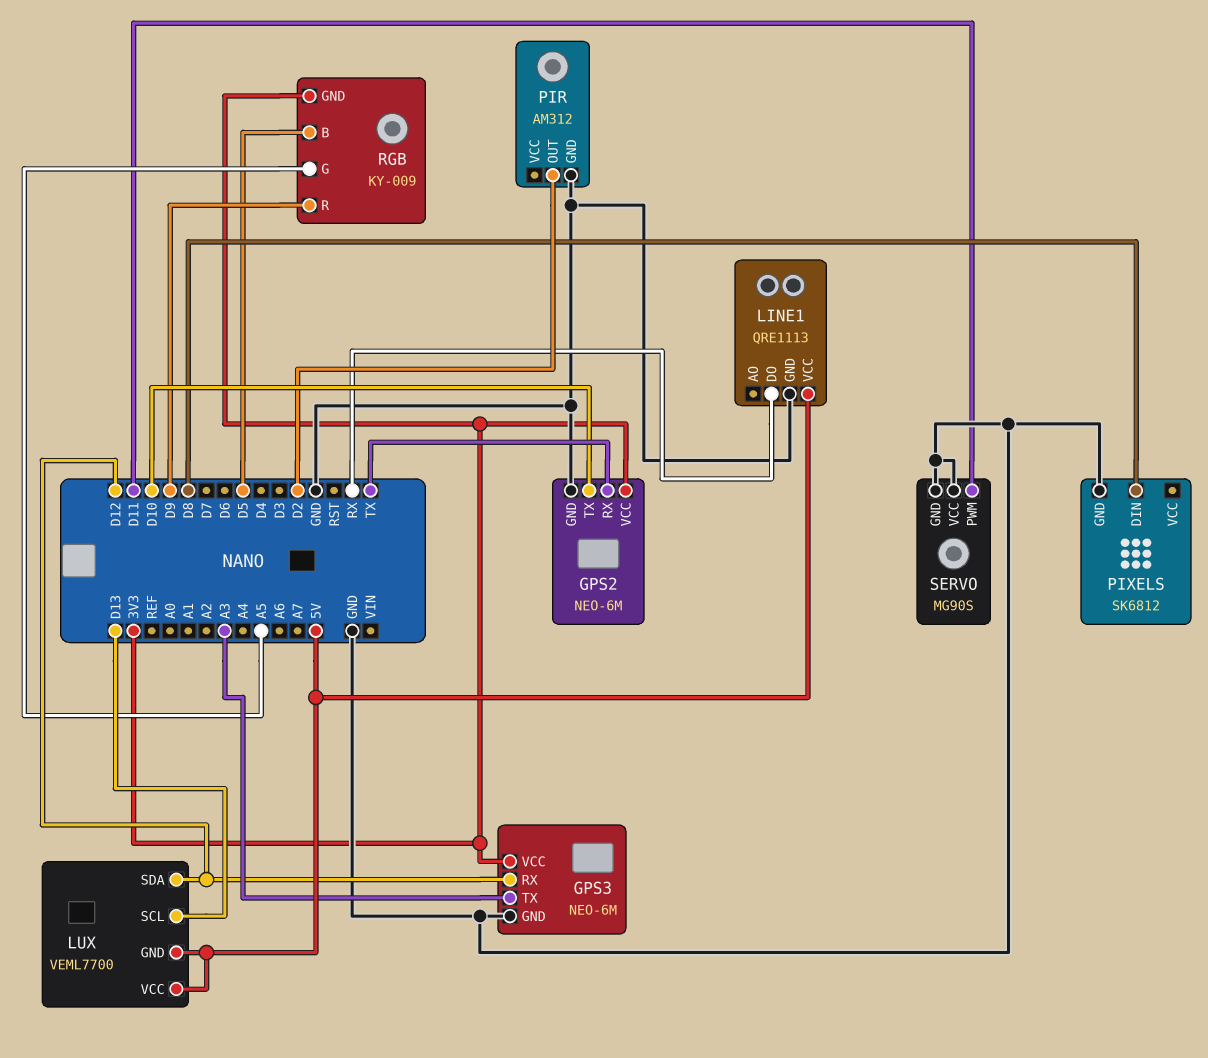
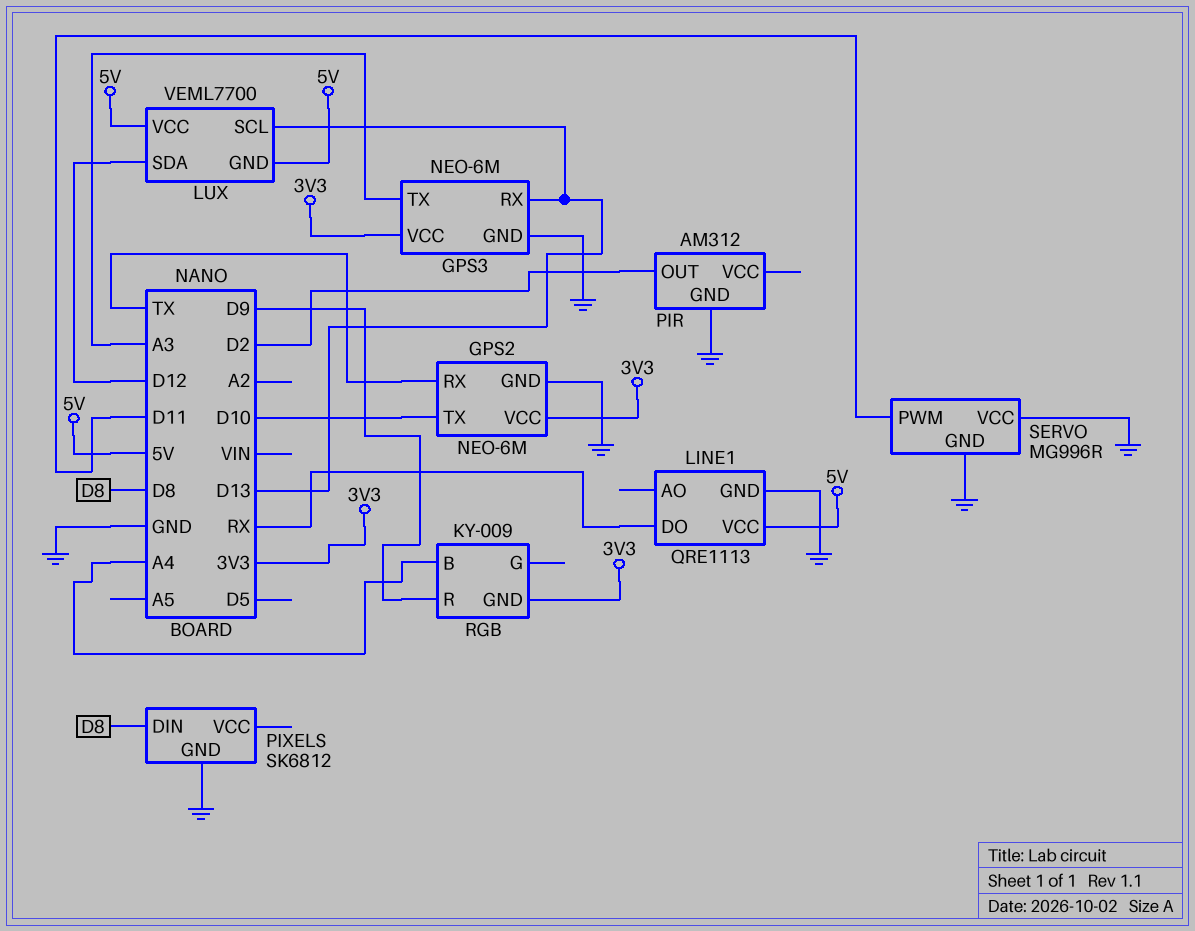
GPS3 pin RX: D12 -> D13
RGB pin B: D5 -> A4
RGB pin G: A5 -> none
SERVO: MG90S -> MG996R

